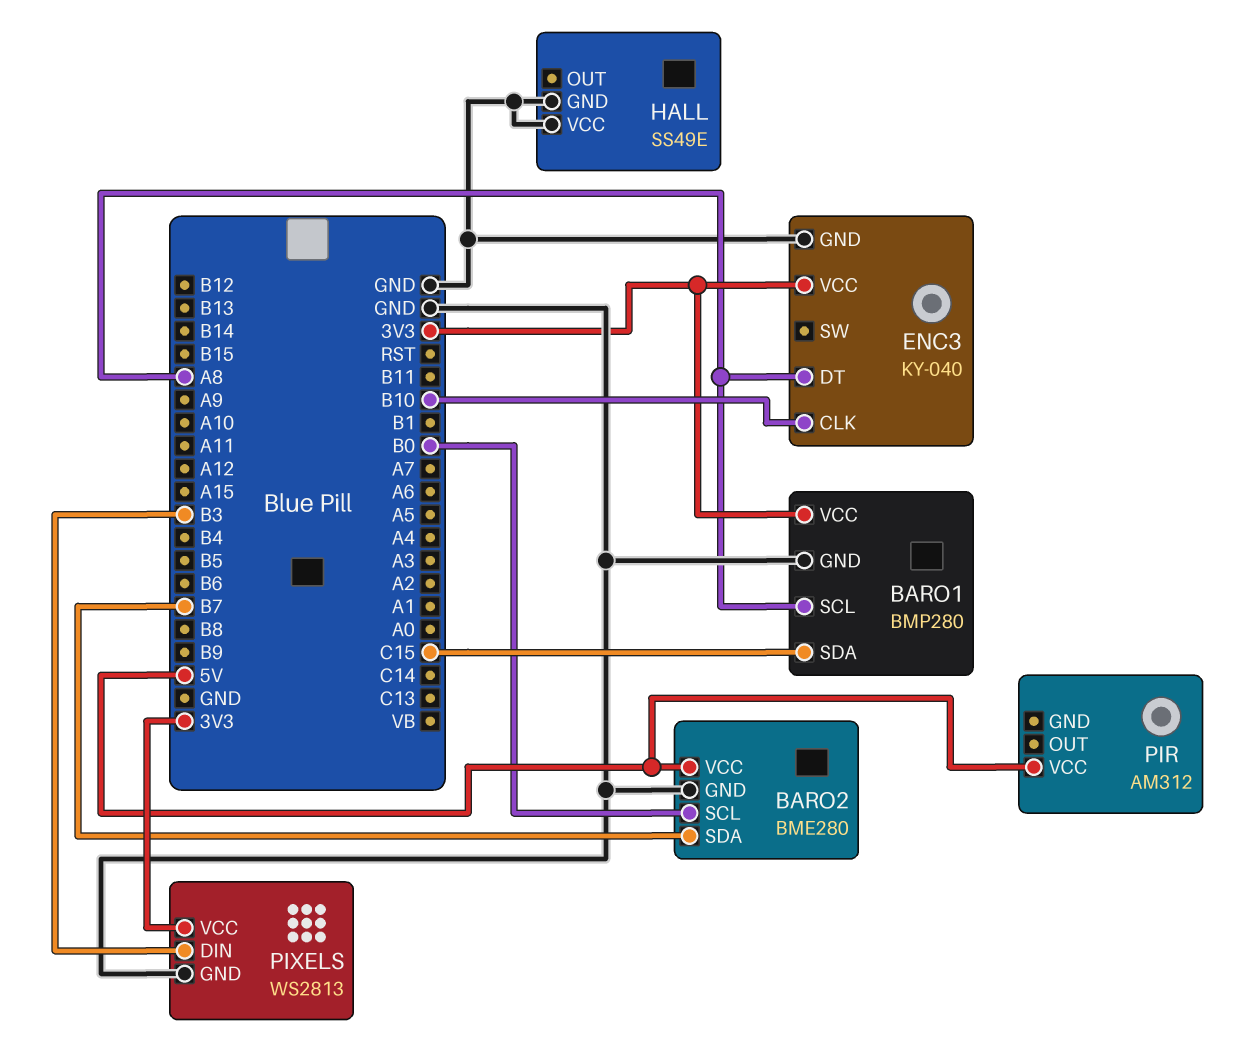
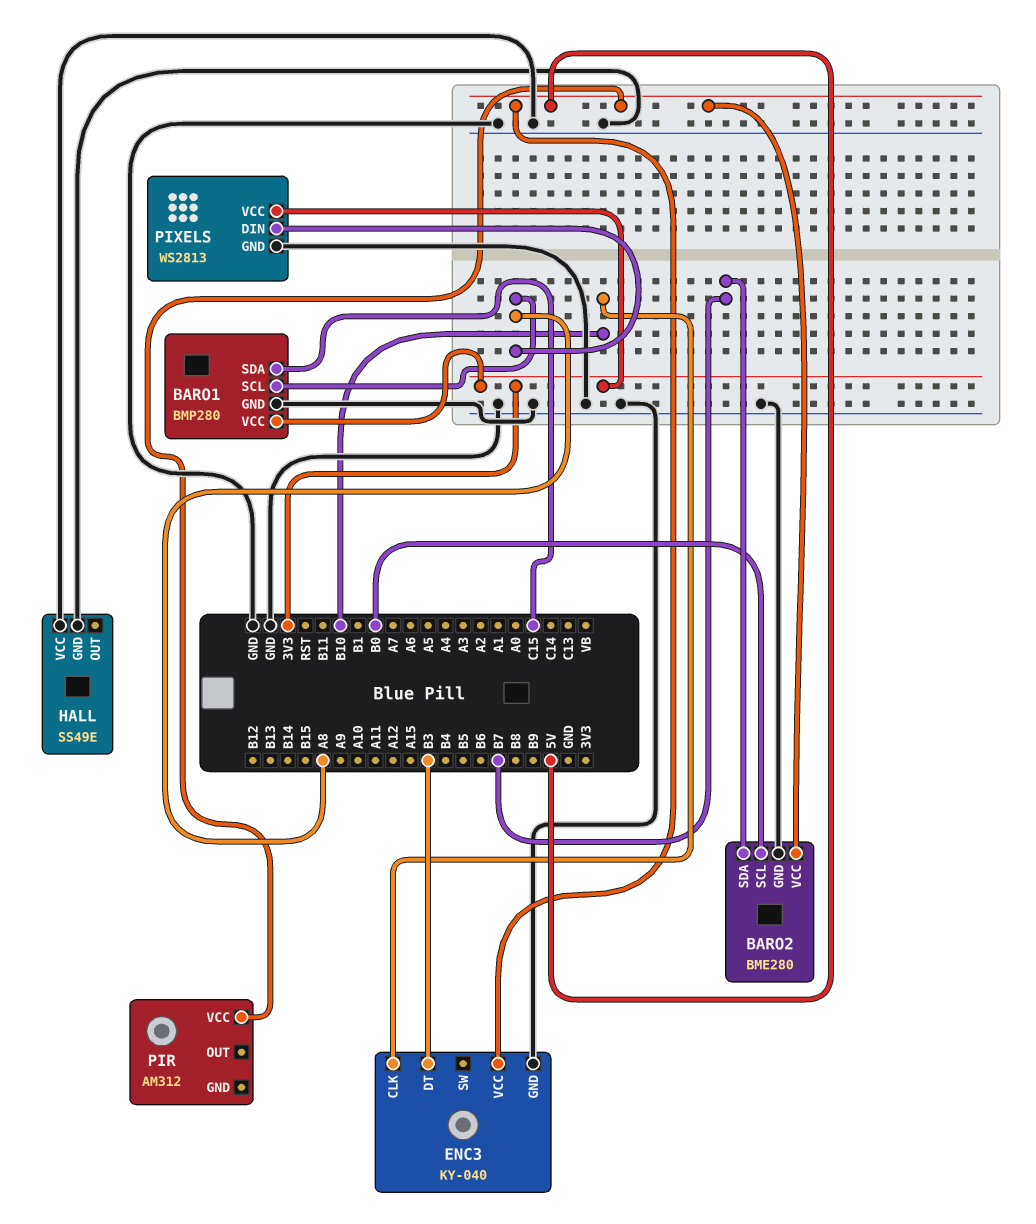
ENC3 pin DT: A8 -> B3
ENC3 pin VCC: 3V3 -> 5V
PIXELS pin DIN: B3 -> A8

